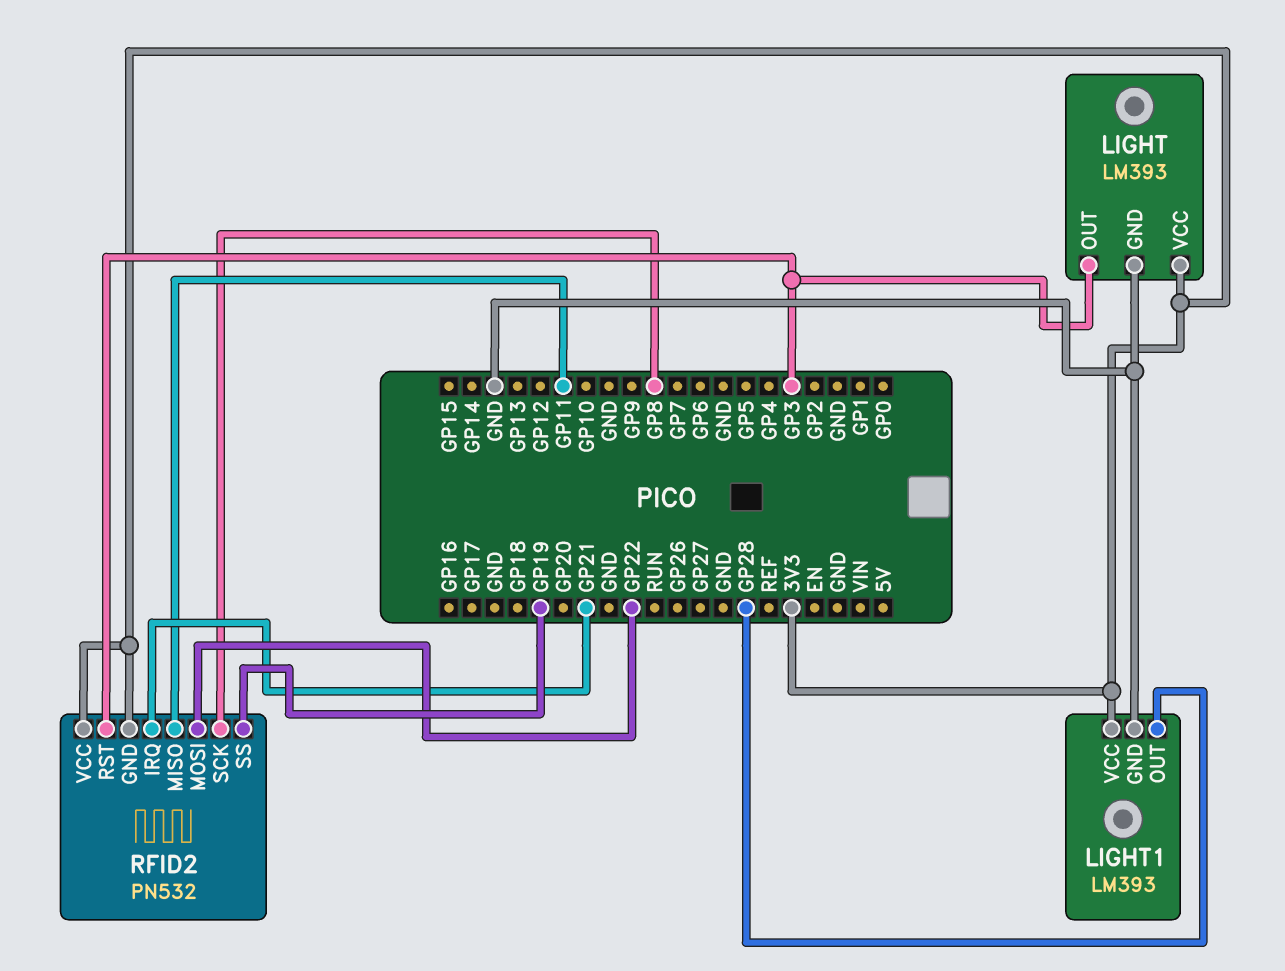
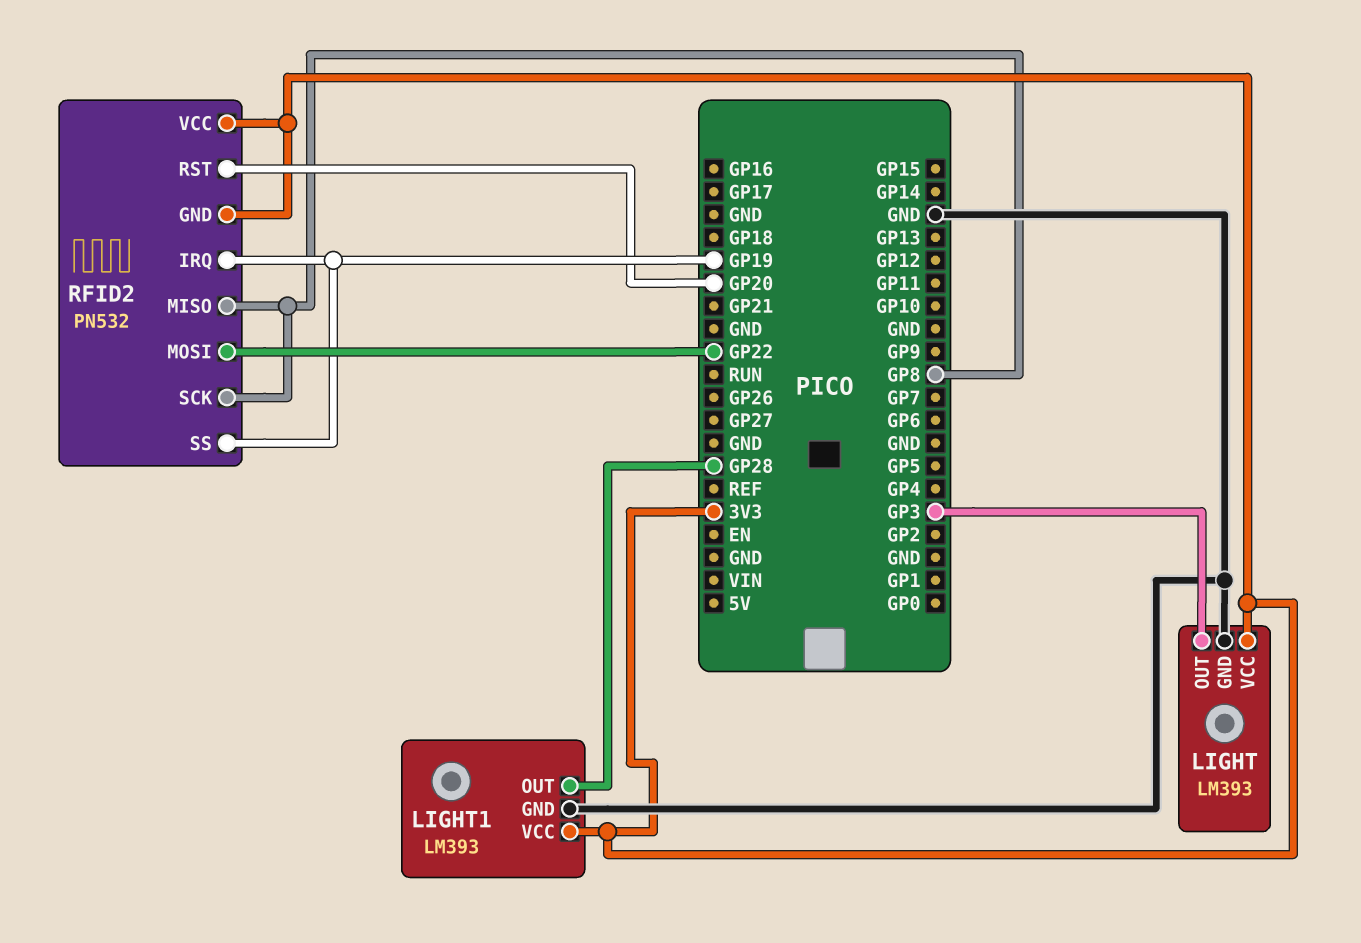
RFID2 pin IRQ: GP21 -> GP19
RFID2 pin MISO: GP11 -> GP8
RFID2 pin RST: GP3 -> GP20

